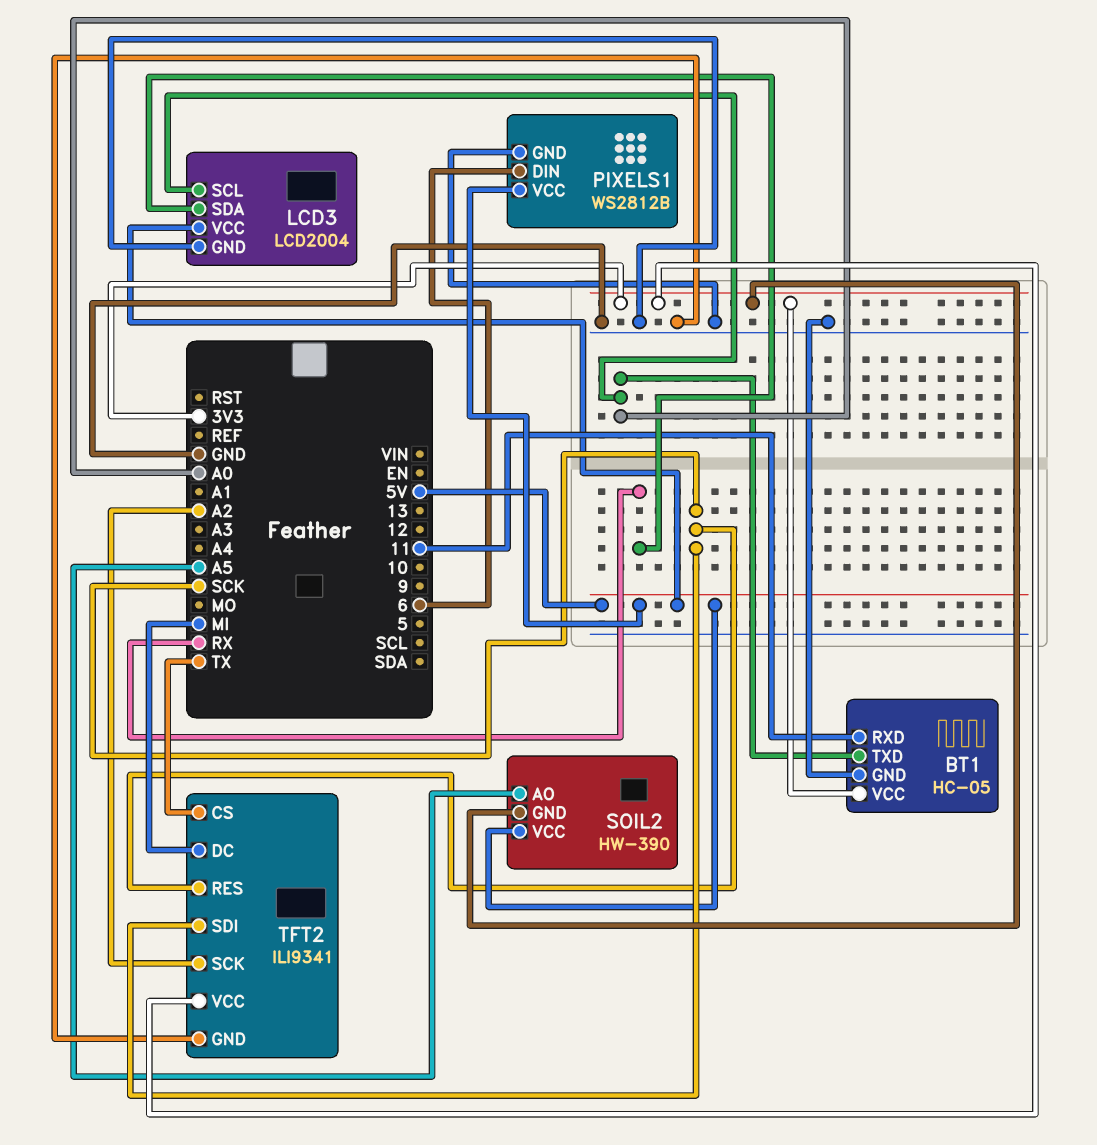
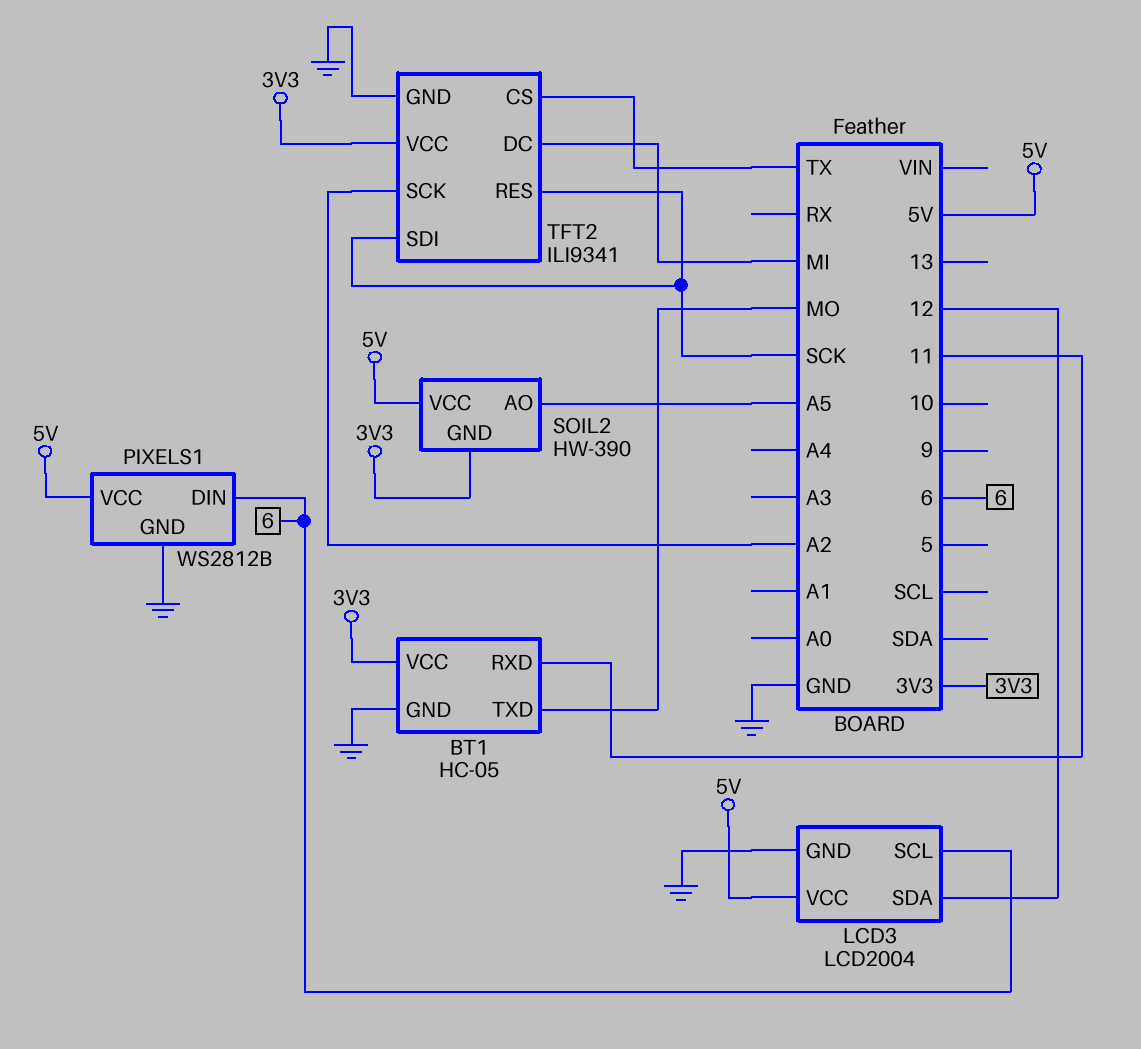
BT1 pin TXD: A0 -> MO
LCD3 pin SCL: A0 -> 6
LCD3 pin SDA: RX -> 12

